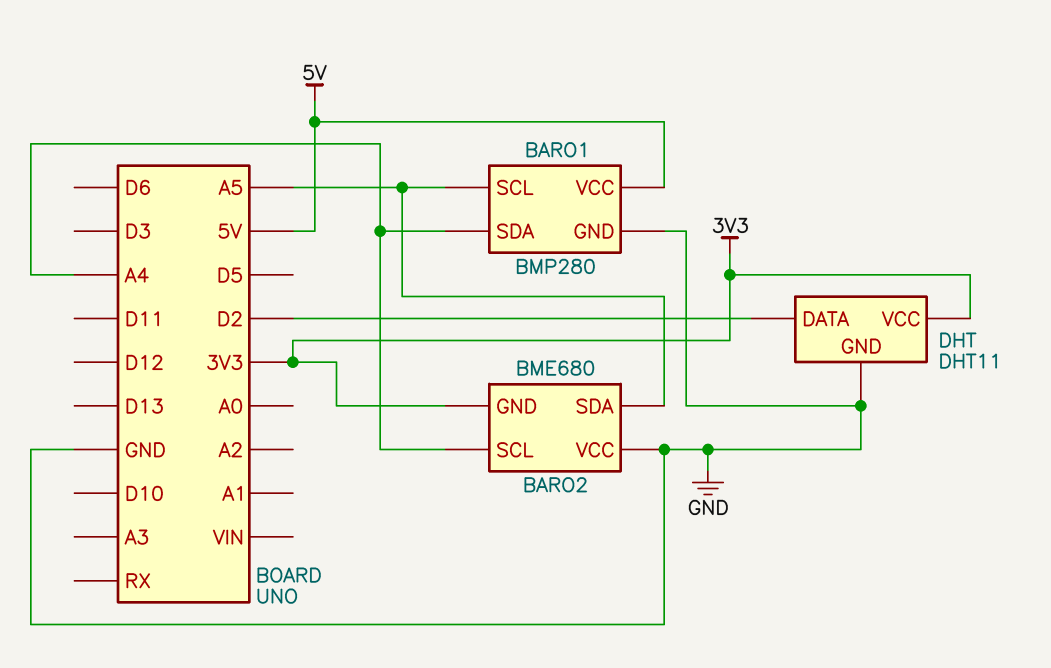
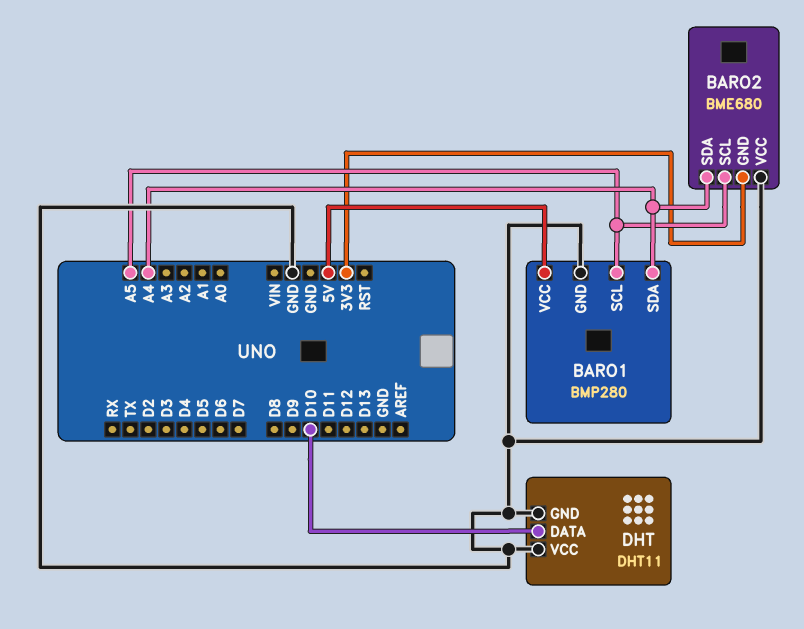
BARO2 pin SCL: A4 -> A5
BARO2 pin SDA: A5 -> A4
DHT pin DATA: D2 -> D10
DHT pin VCC: 3V3 -> GND

